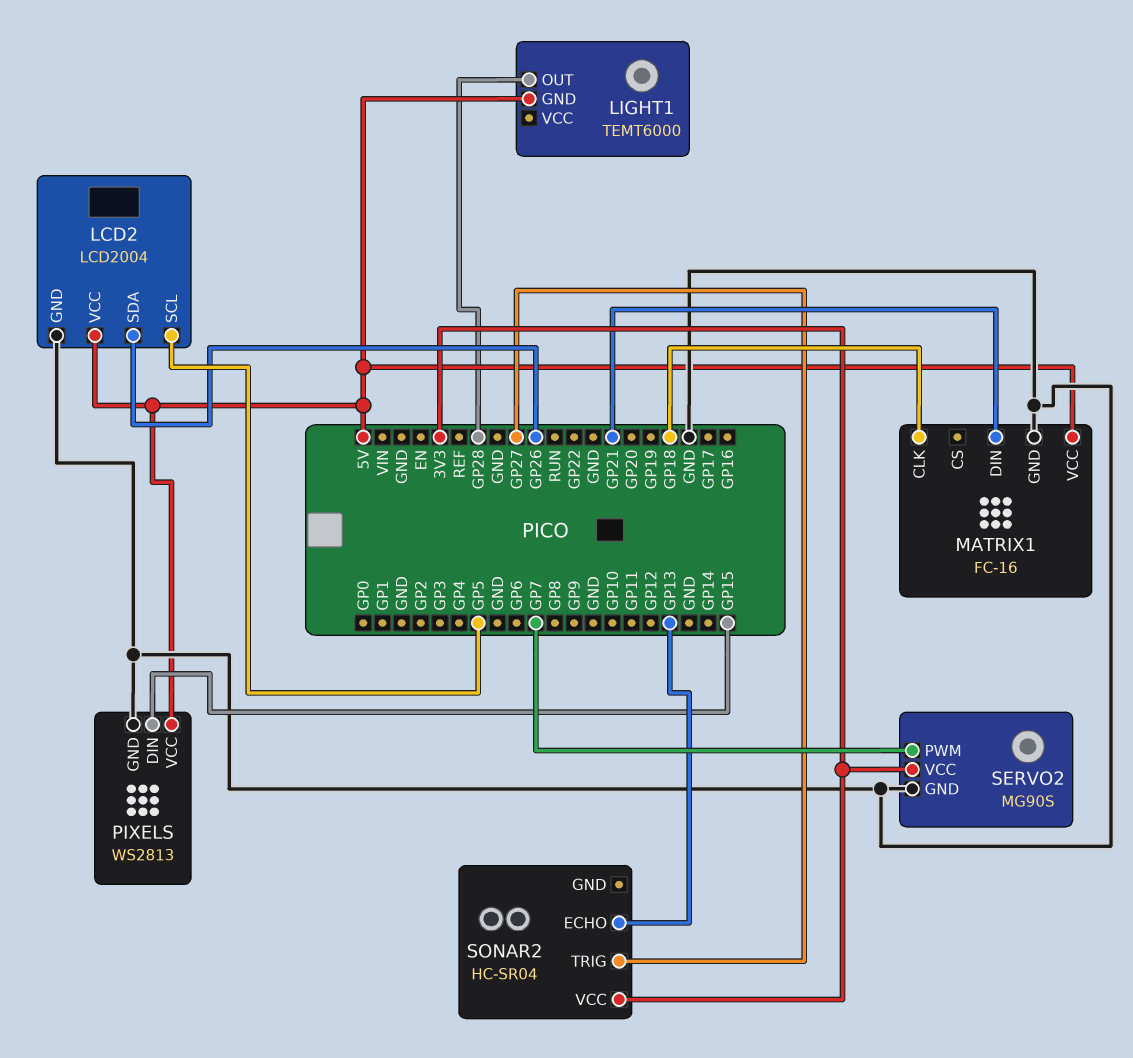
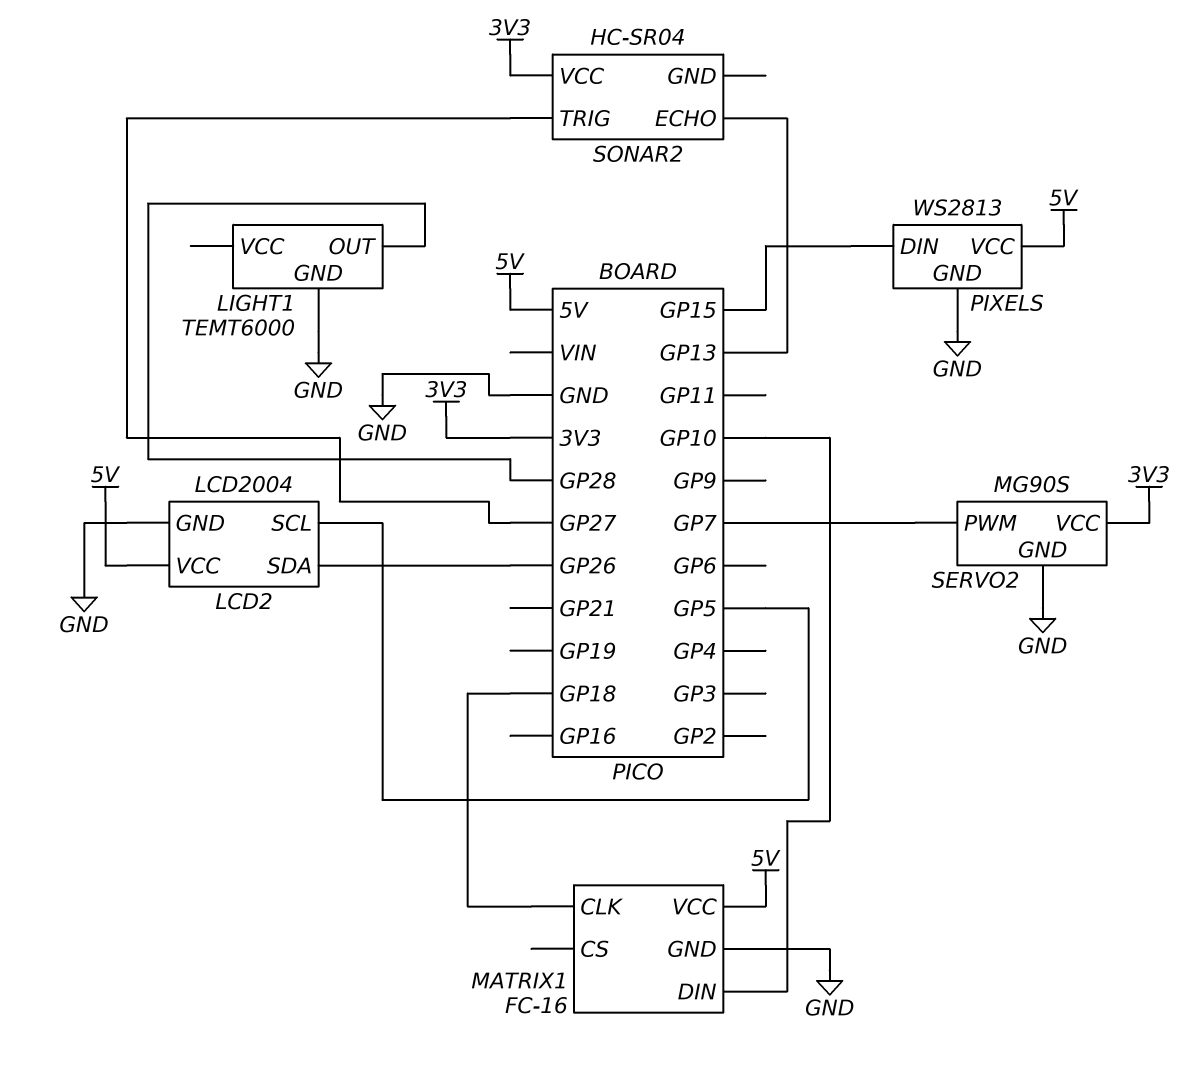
LIGHT1 pin GND: 5V -> GND
MATRIX1 pin DIN: GP21 -> GP10

